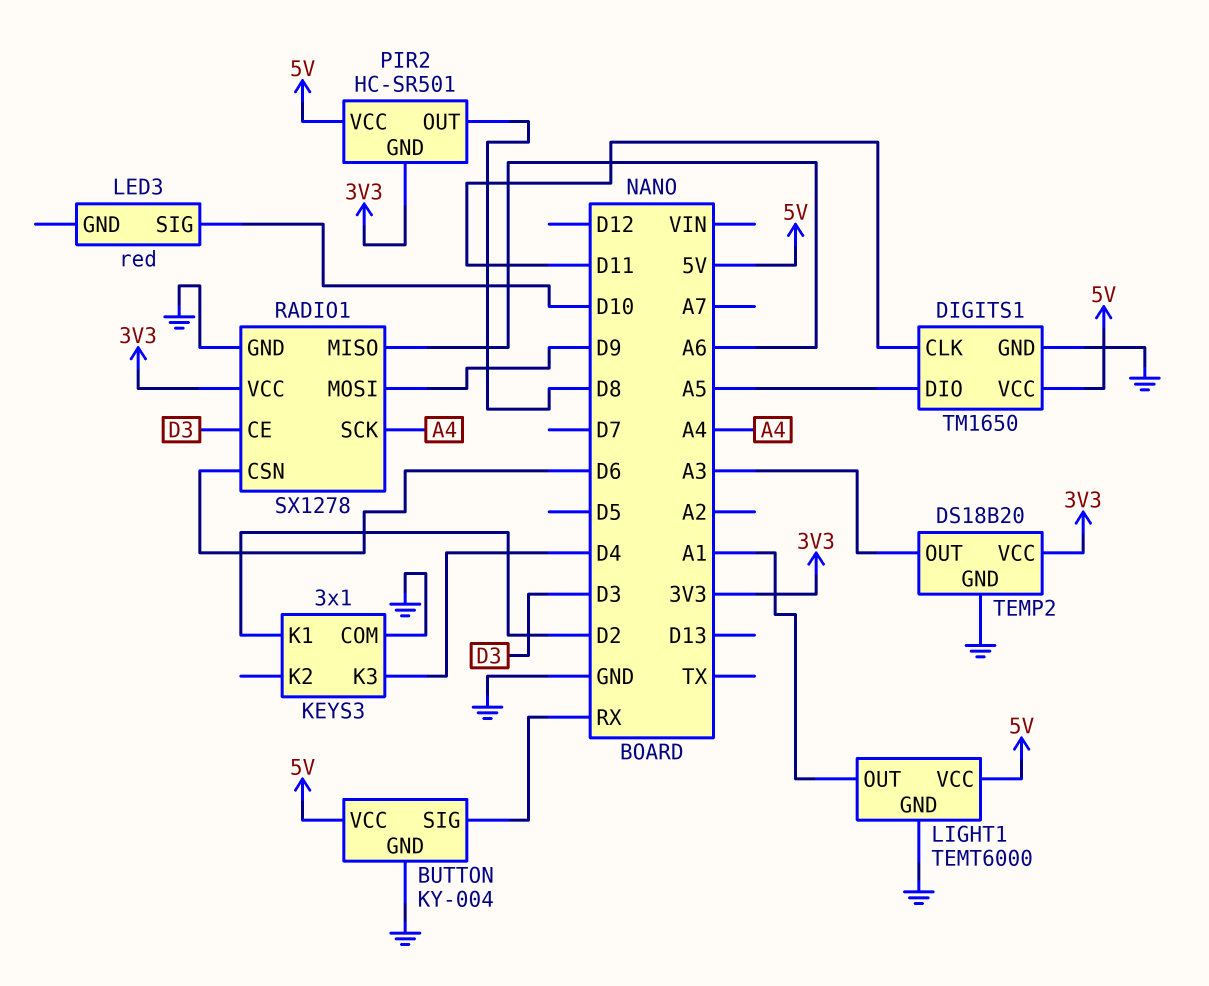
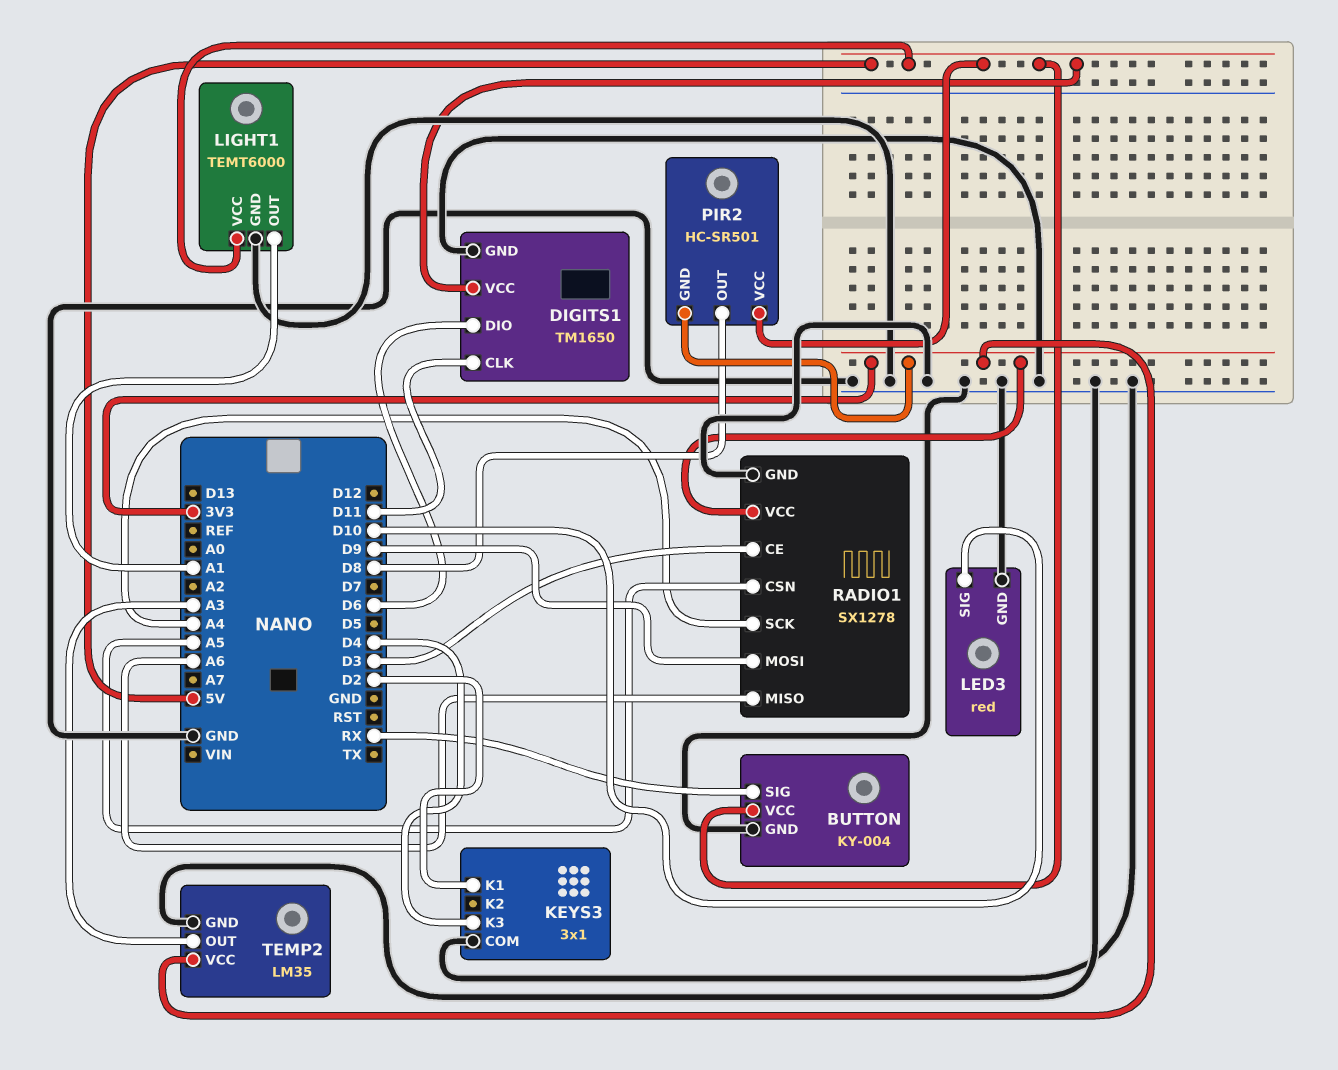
DIGITS1 pin DIO: A5 -> D6
LED3 pin GND: none -> GND
RADIO1 pin CSN: D6 -> A5
TEMP2: DS18B20 -> LM35

